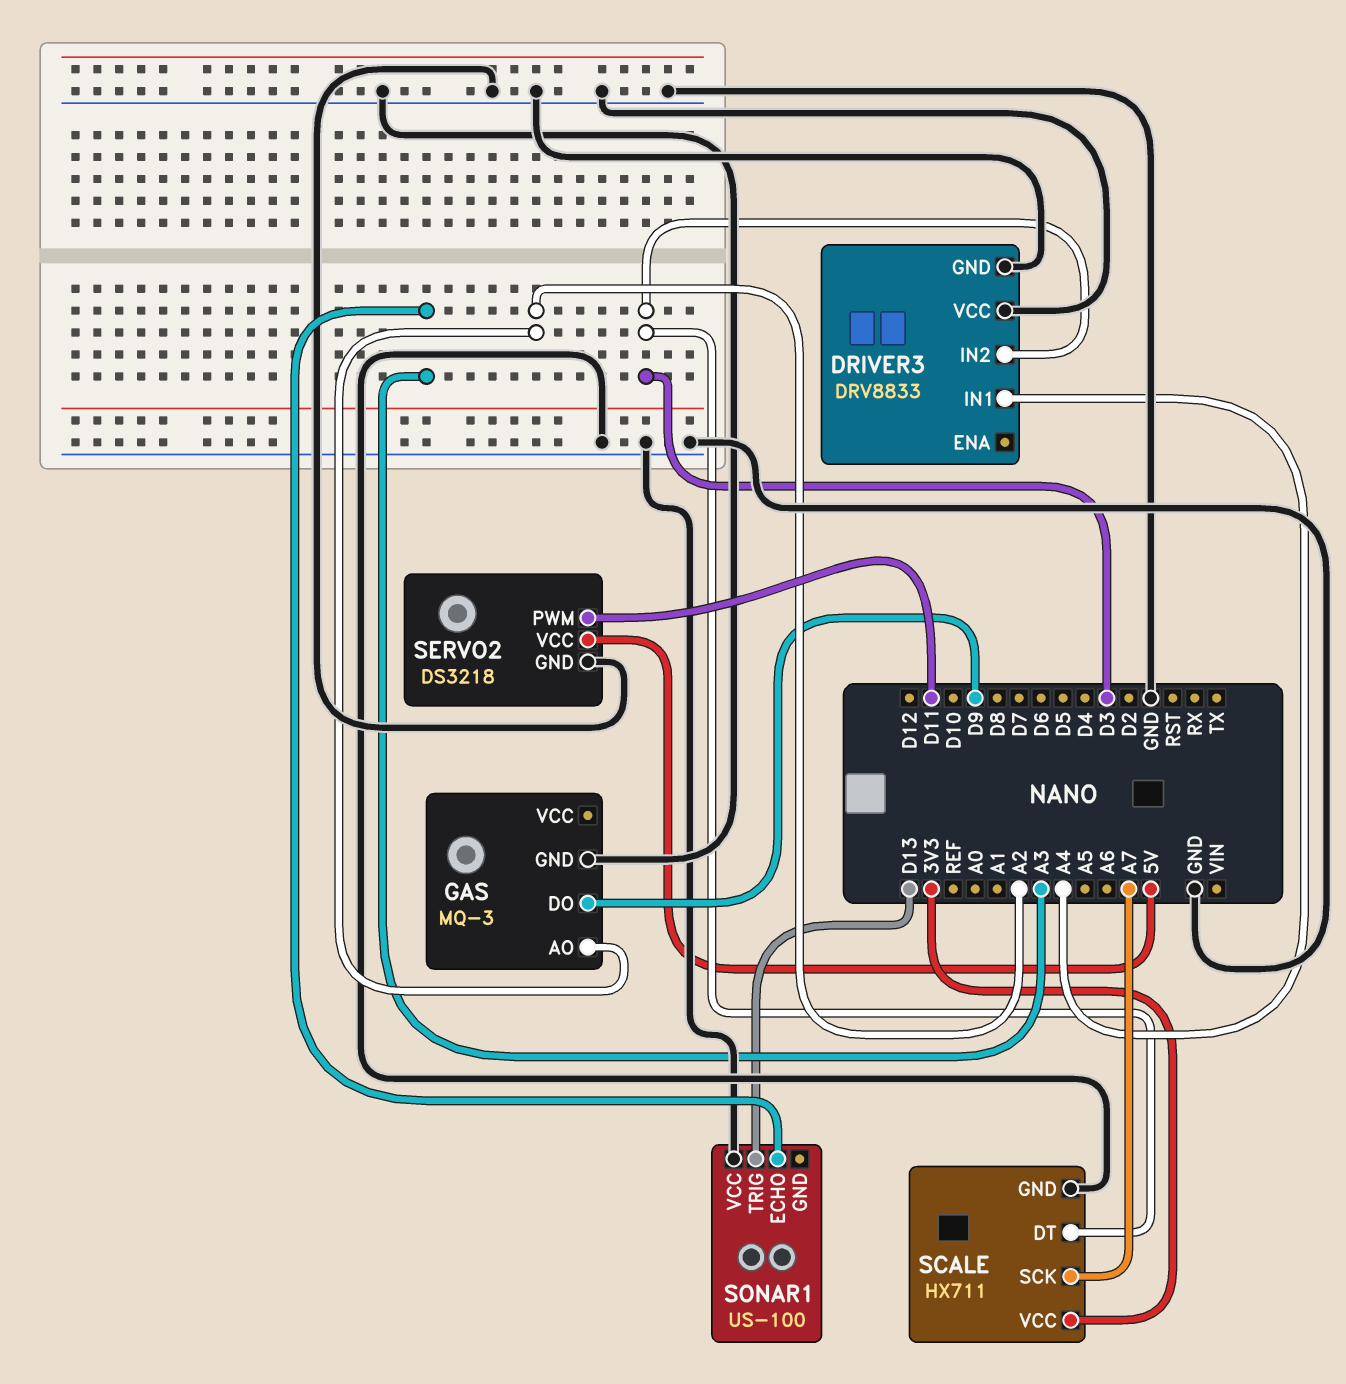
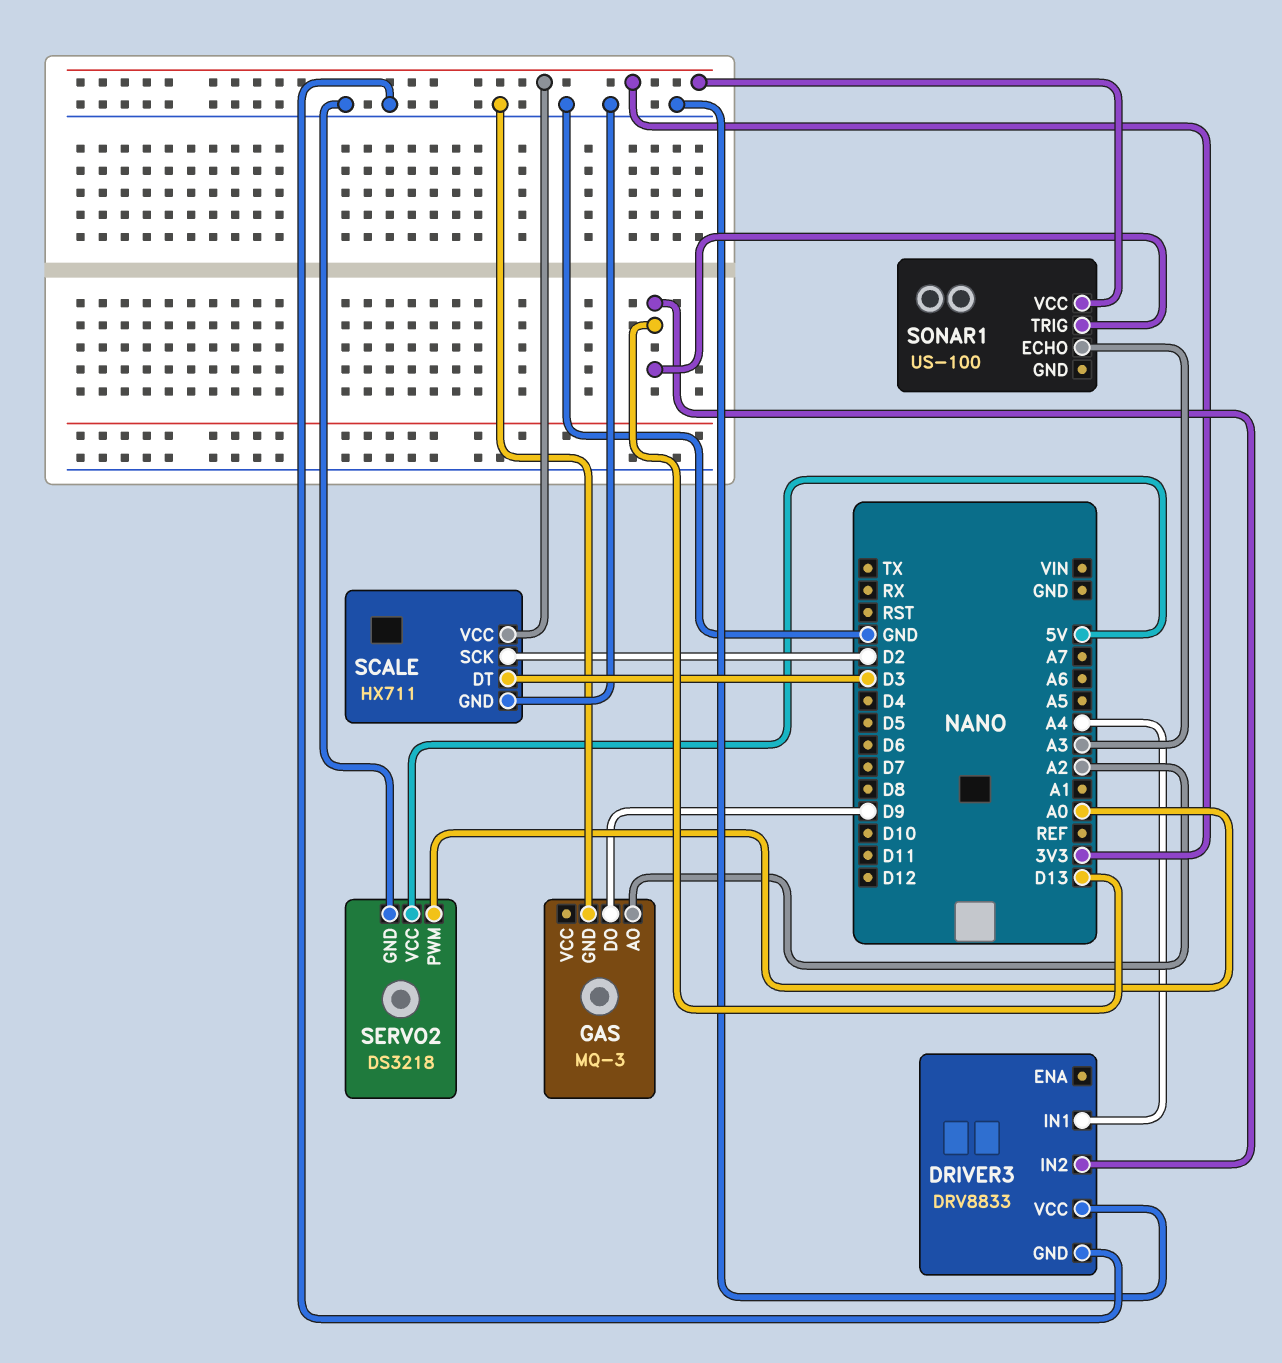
DRIVER3 pin IN2: D3 -> D13
SCALE pin SCK: A7 -> D2
SERVO2 pin PWM: D11 -> A0
SONAR1 pin VCC: GND -> 3V3

